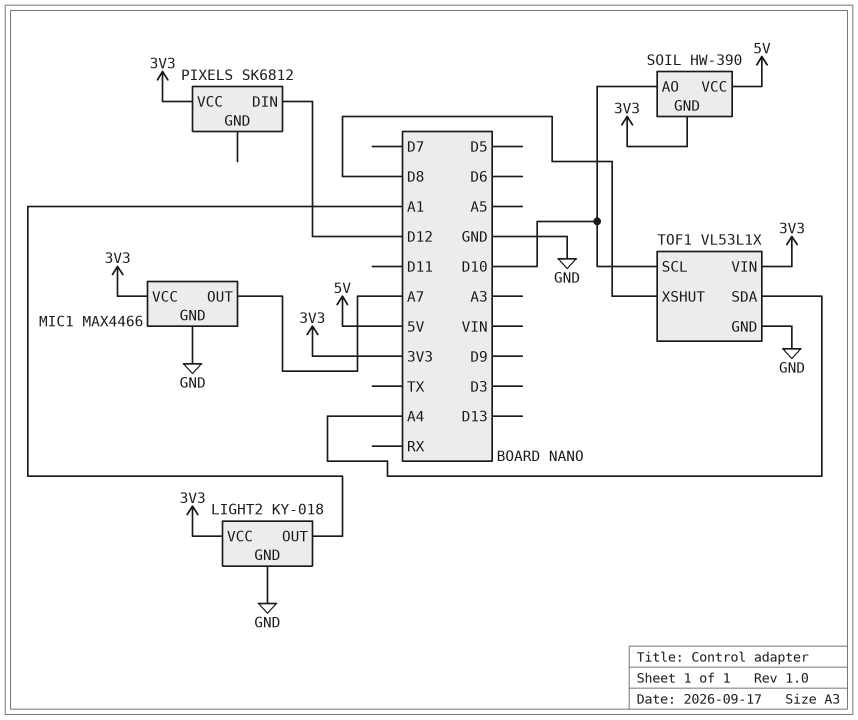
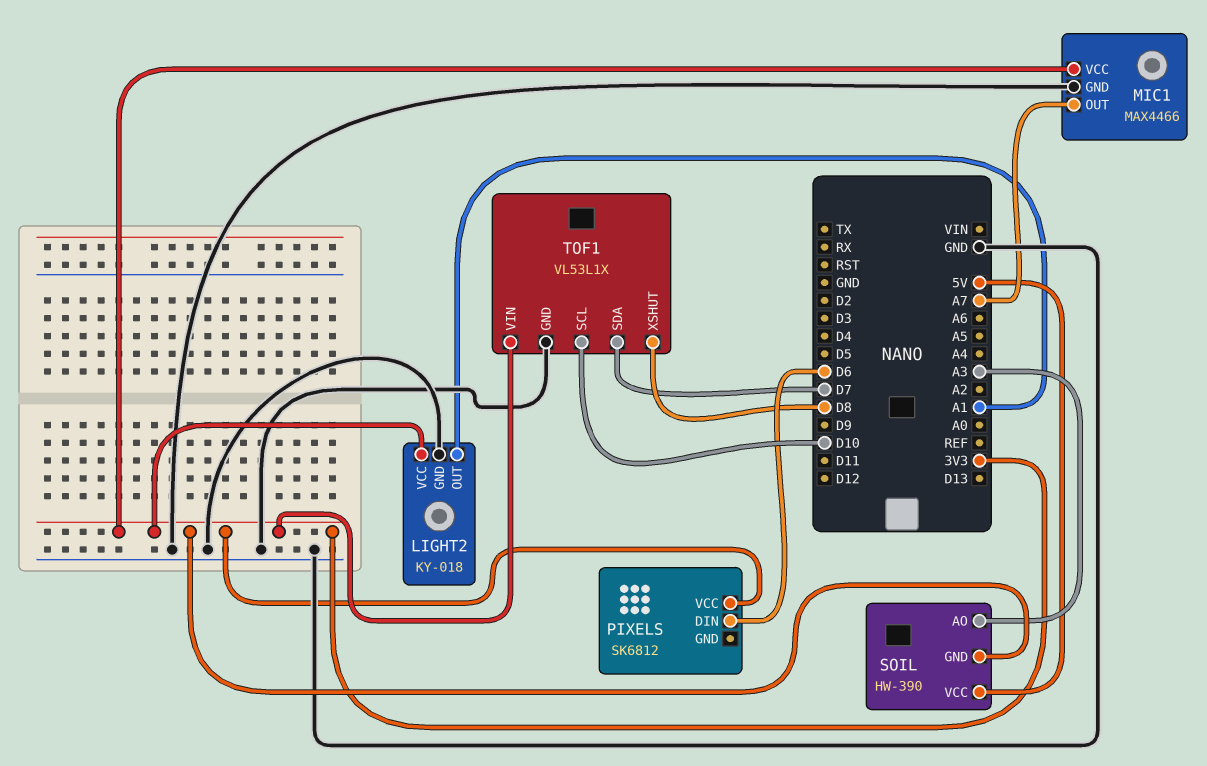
PIXELS pin DIN: D12 -> D6
SOIL pin AO: D10 -> A3
TOF1 pin SDA: A4 -> D7

